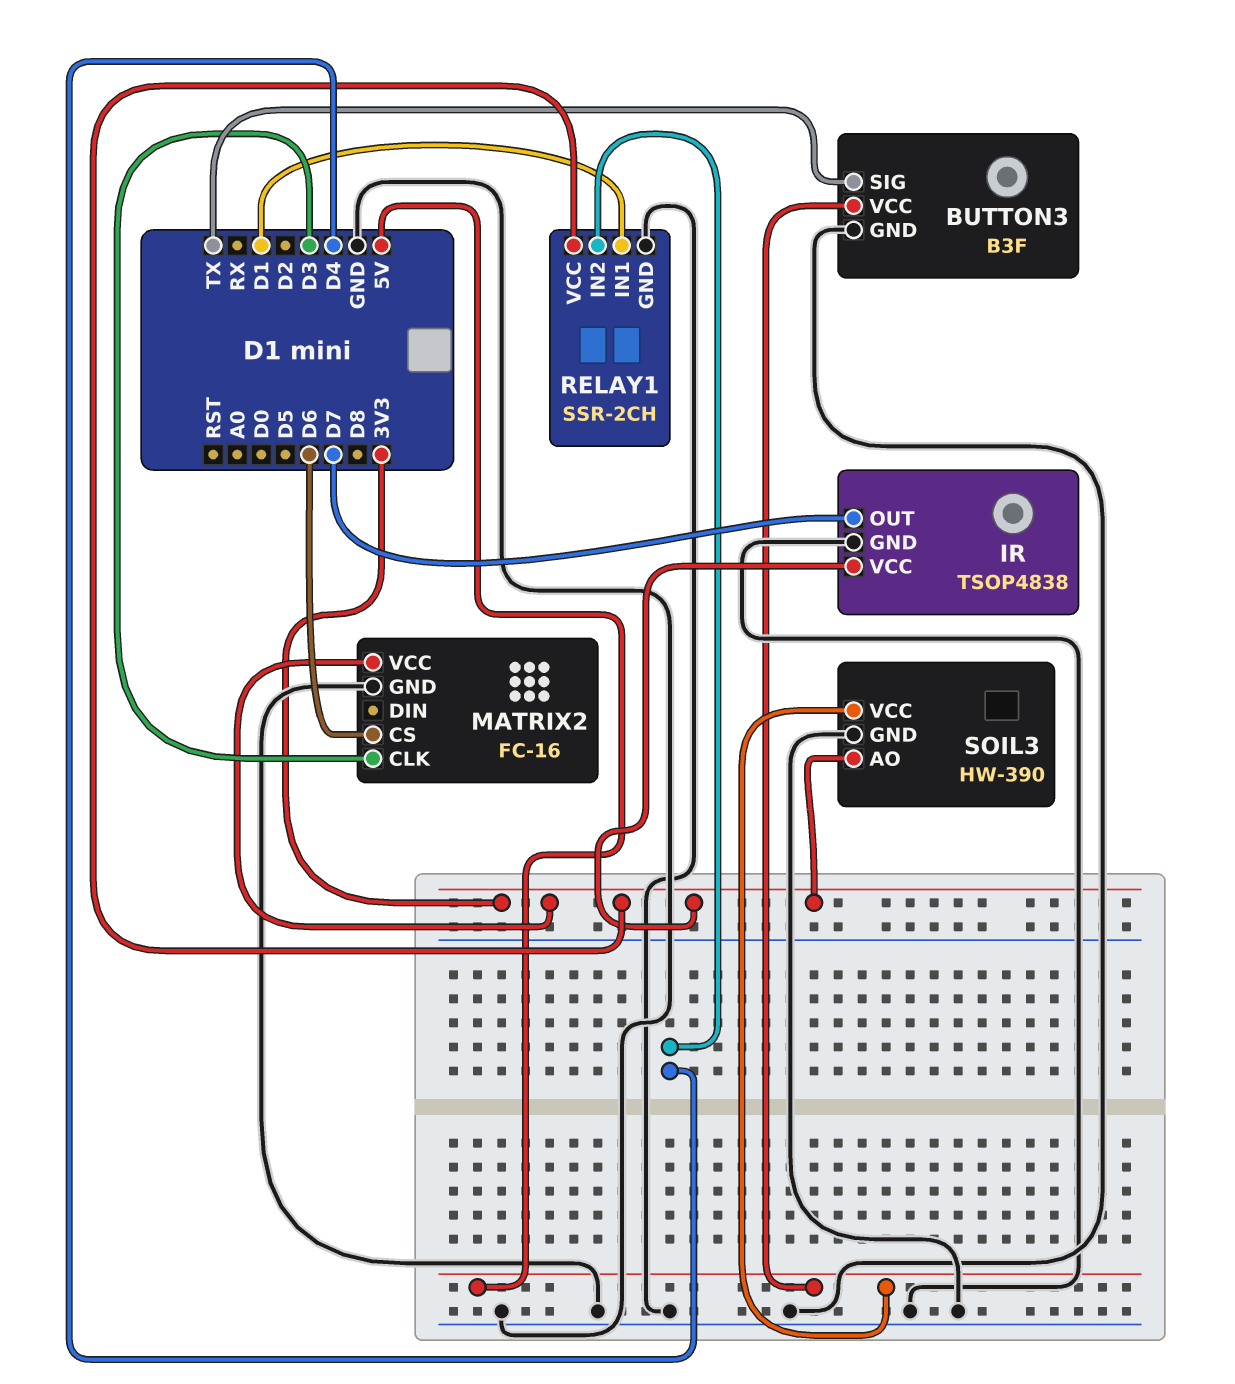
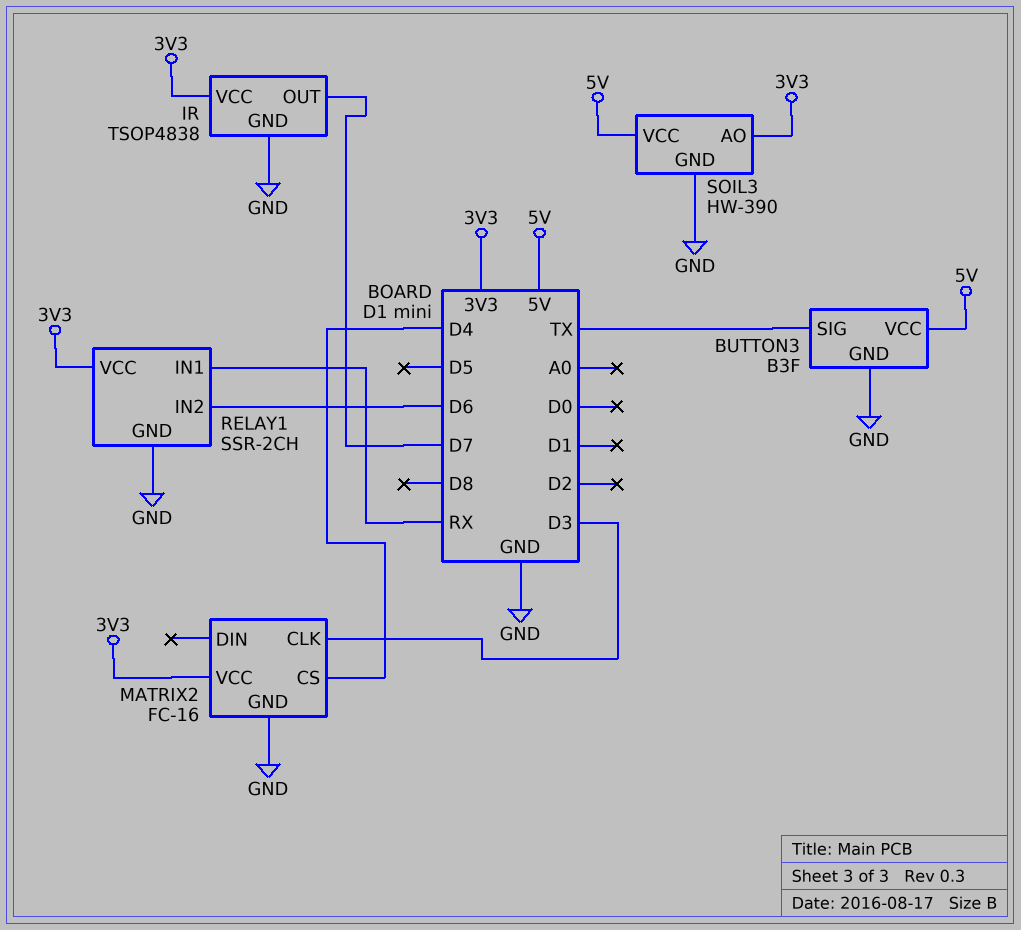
MATRIX2 pin CS: D6 -> D4
RELAY1 pin IN1: D1 -> RX
RELAY1 pin IN2: D4 -> D6

